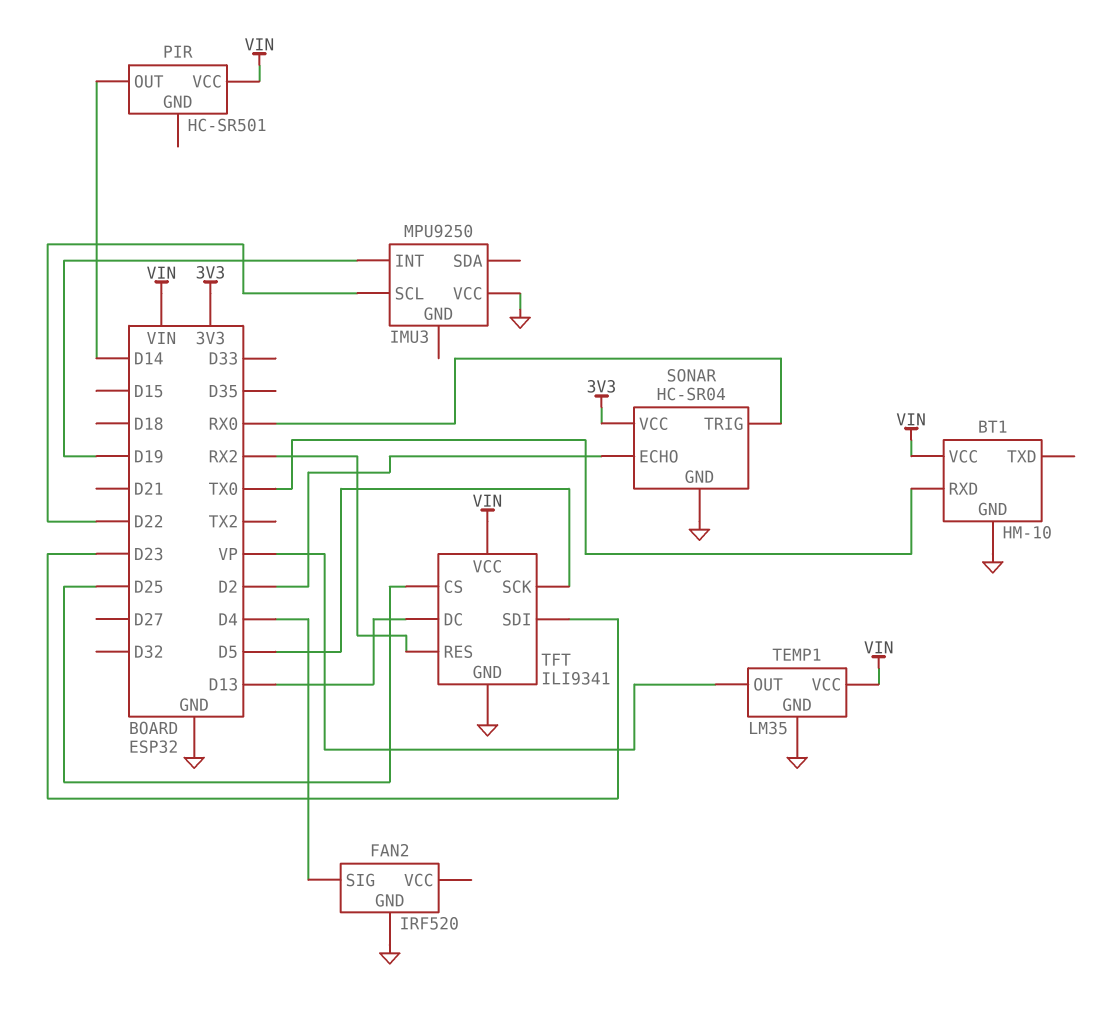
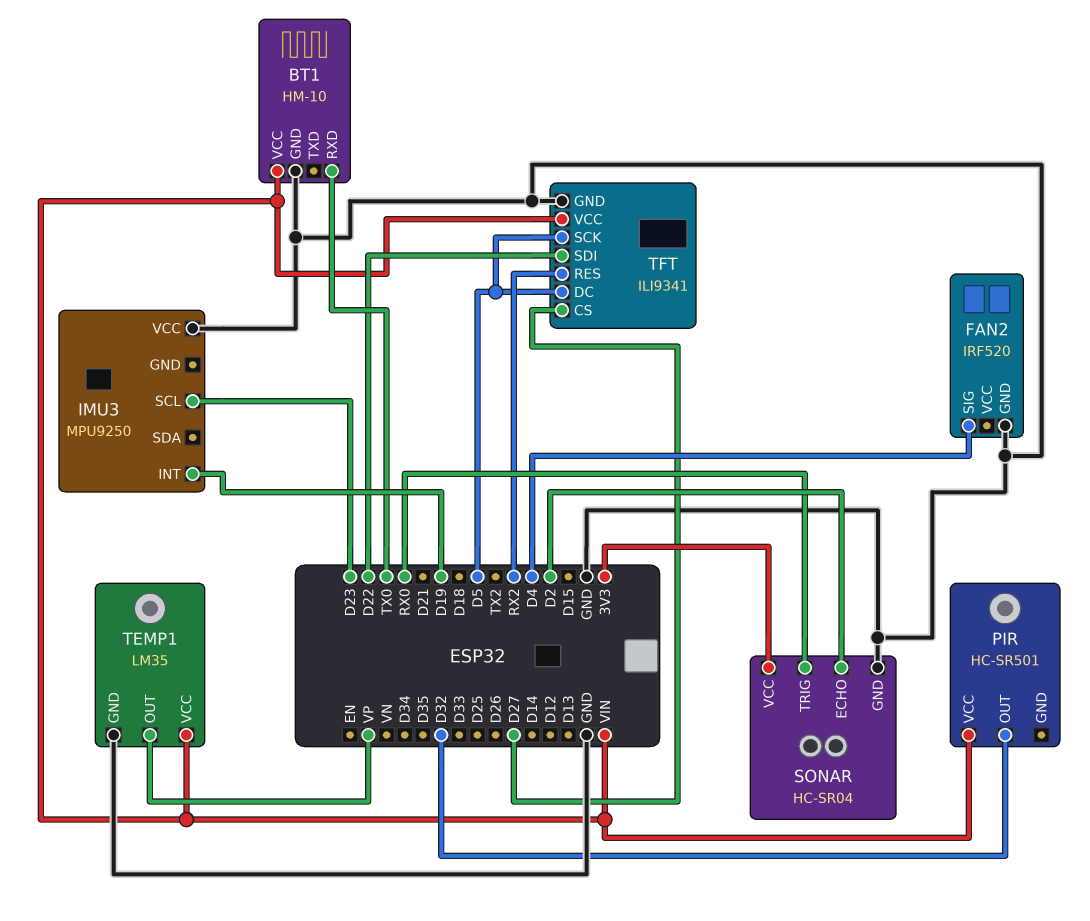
IMU3 pin SCL: D22 -> D23
PIR pin OUT: D14 -> D32
TFT pin CS: D25 -> D27
TFT pin DC: D13 -> D5
TFT pin SDI: D23 -> D22

